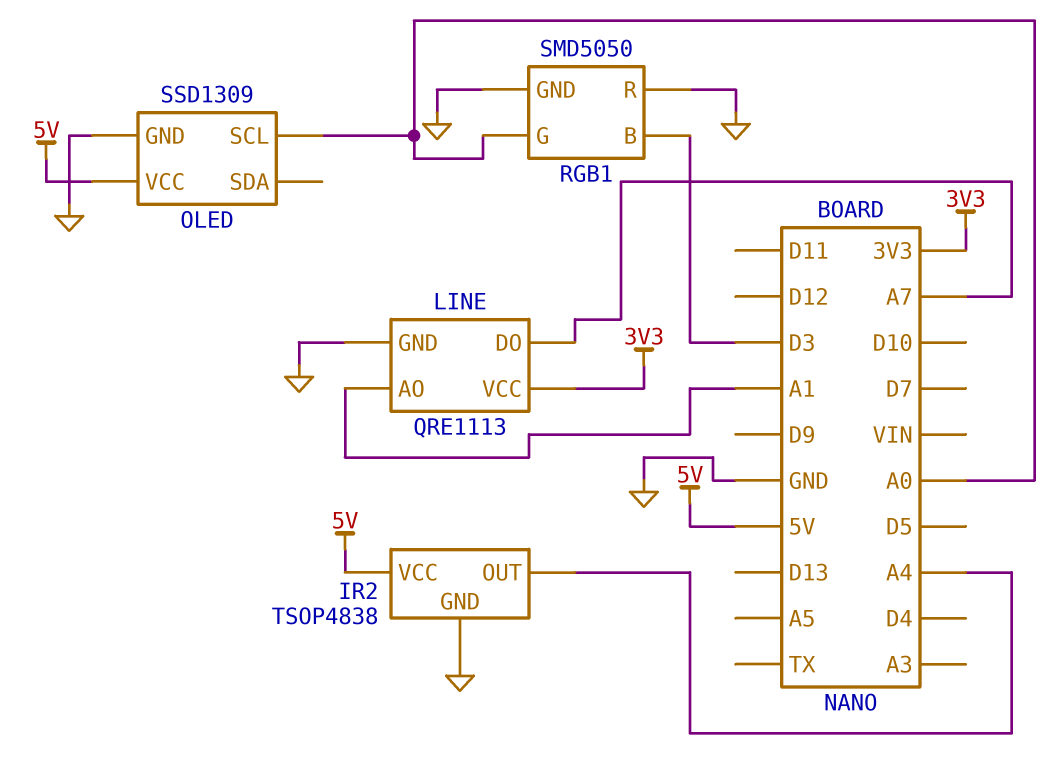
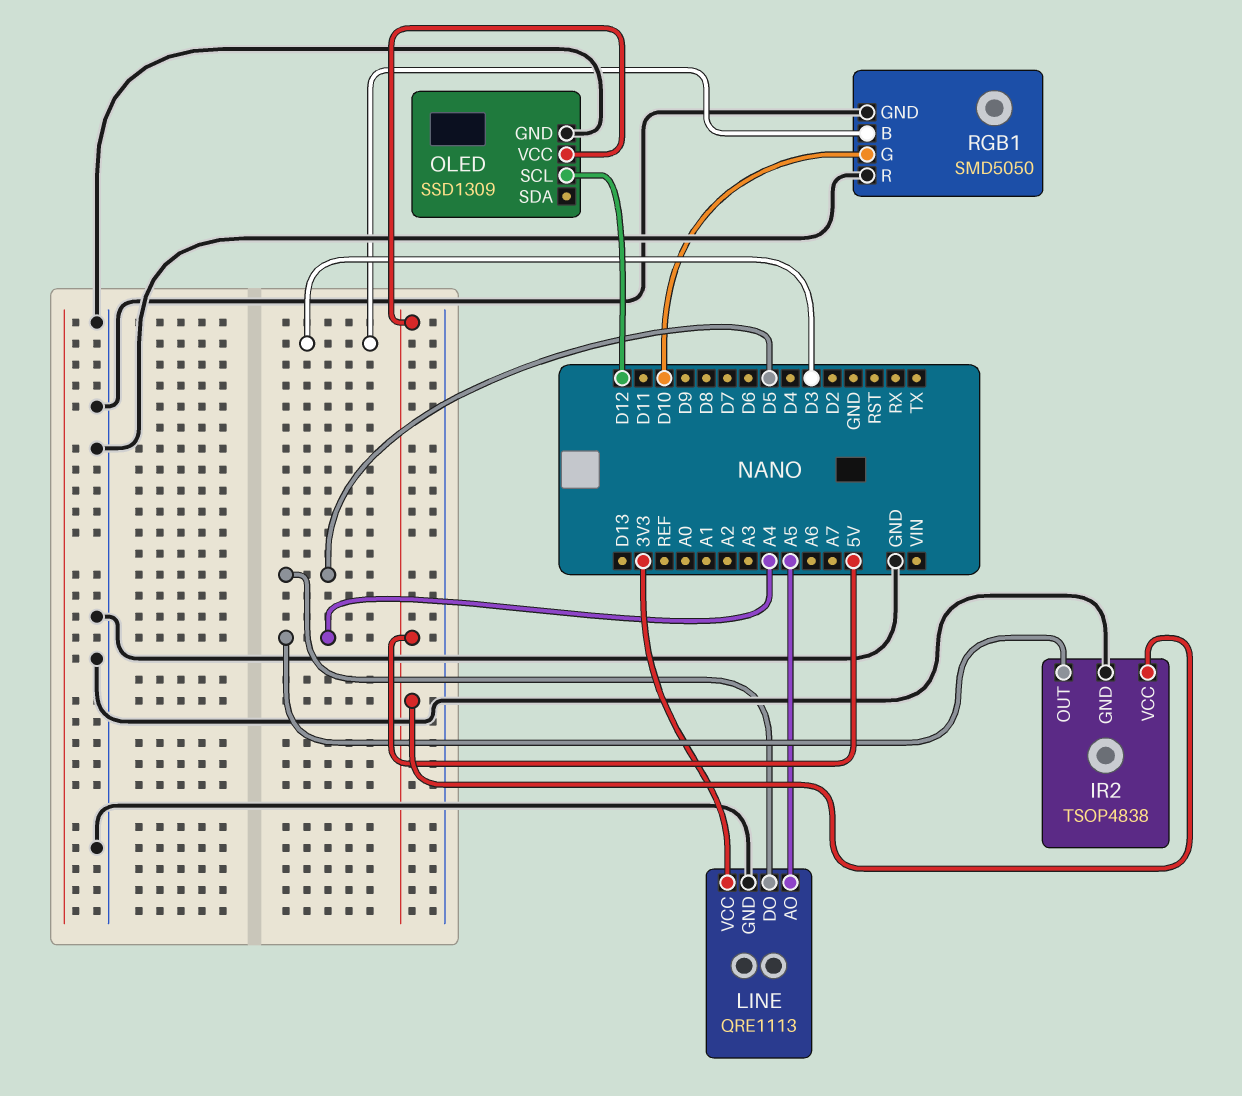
LINE pin AO: A1 -> A5
LINE pin DO: A7 -> D5
OLED pin SCL: A0 -> D12
RGB1 pin G: A0 -> D10

